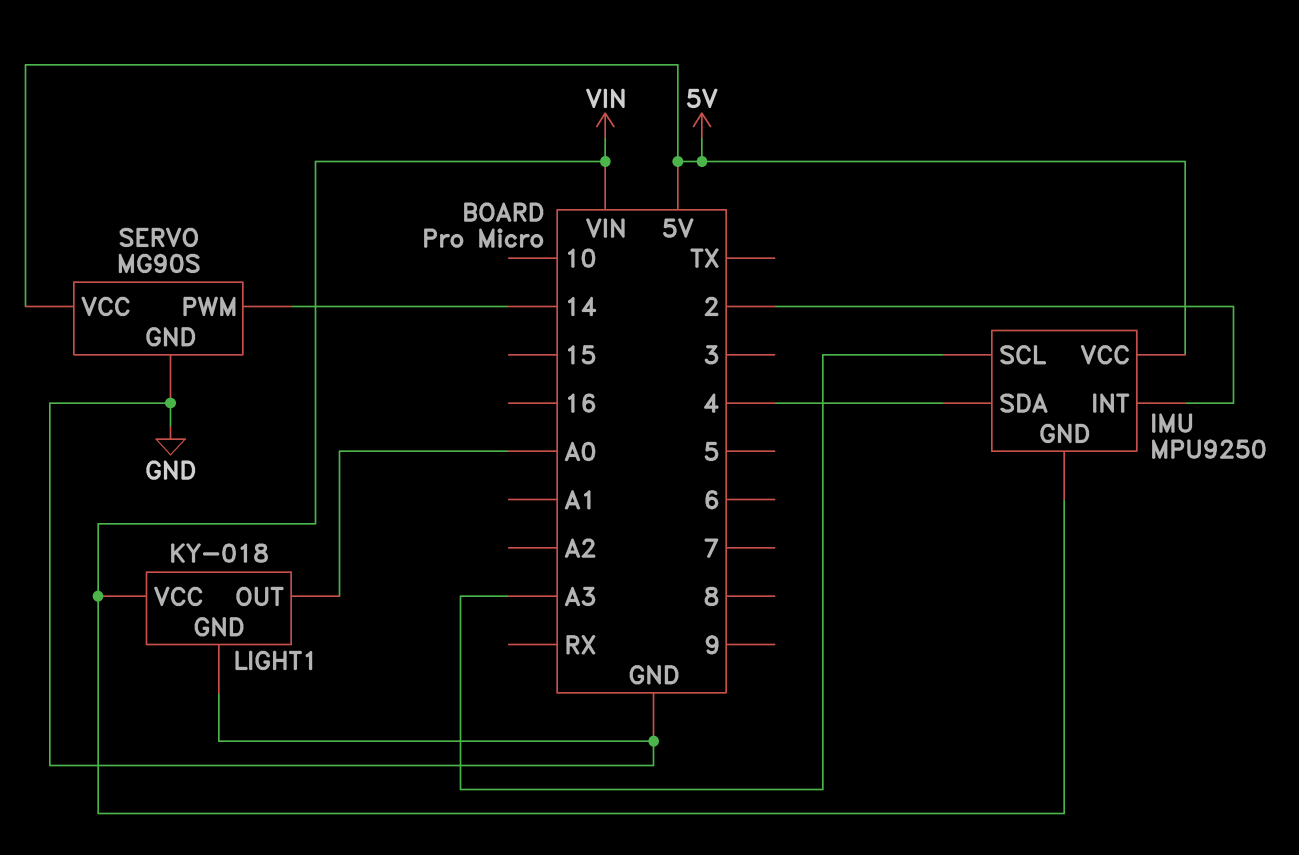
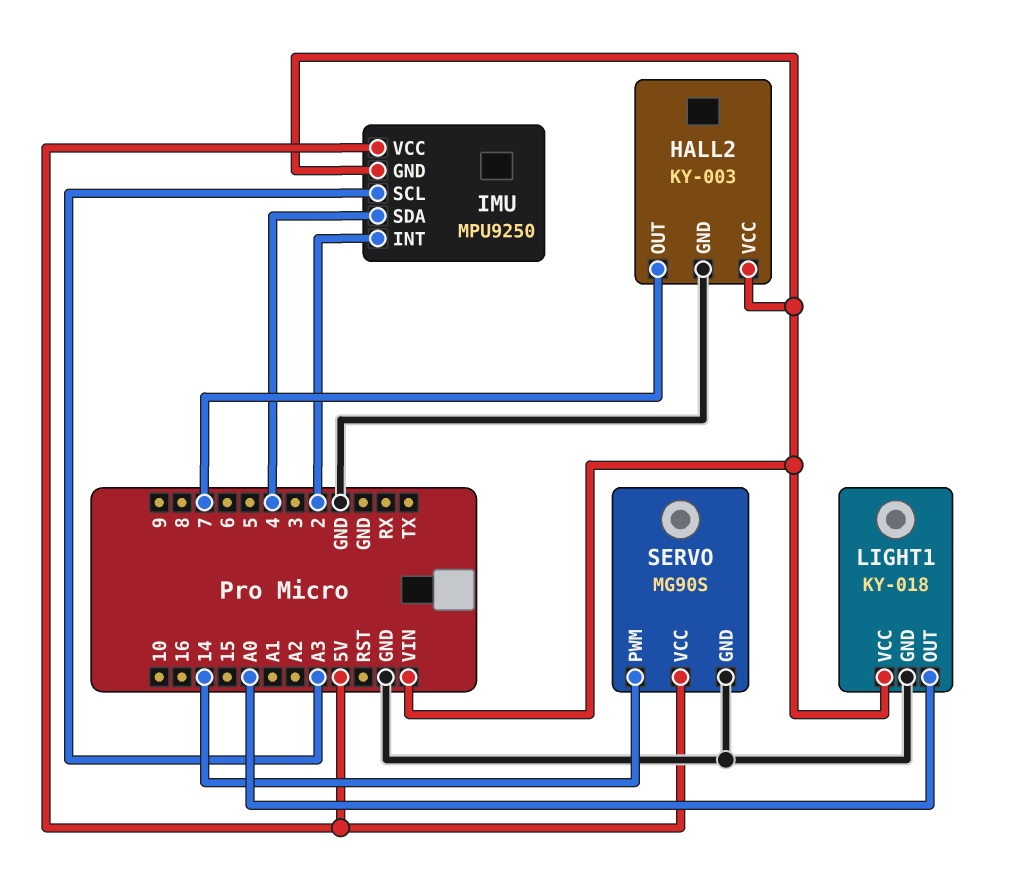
HALL2: none -> KY-003
HALL2 pin GND: none -> GND
HALL2 pin OUT: none -> 7
HALL2 pin VCC: none -> VIN

